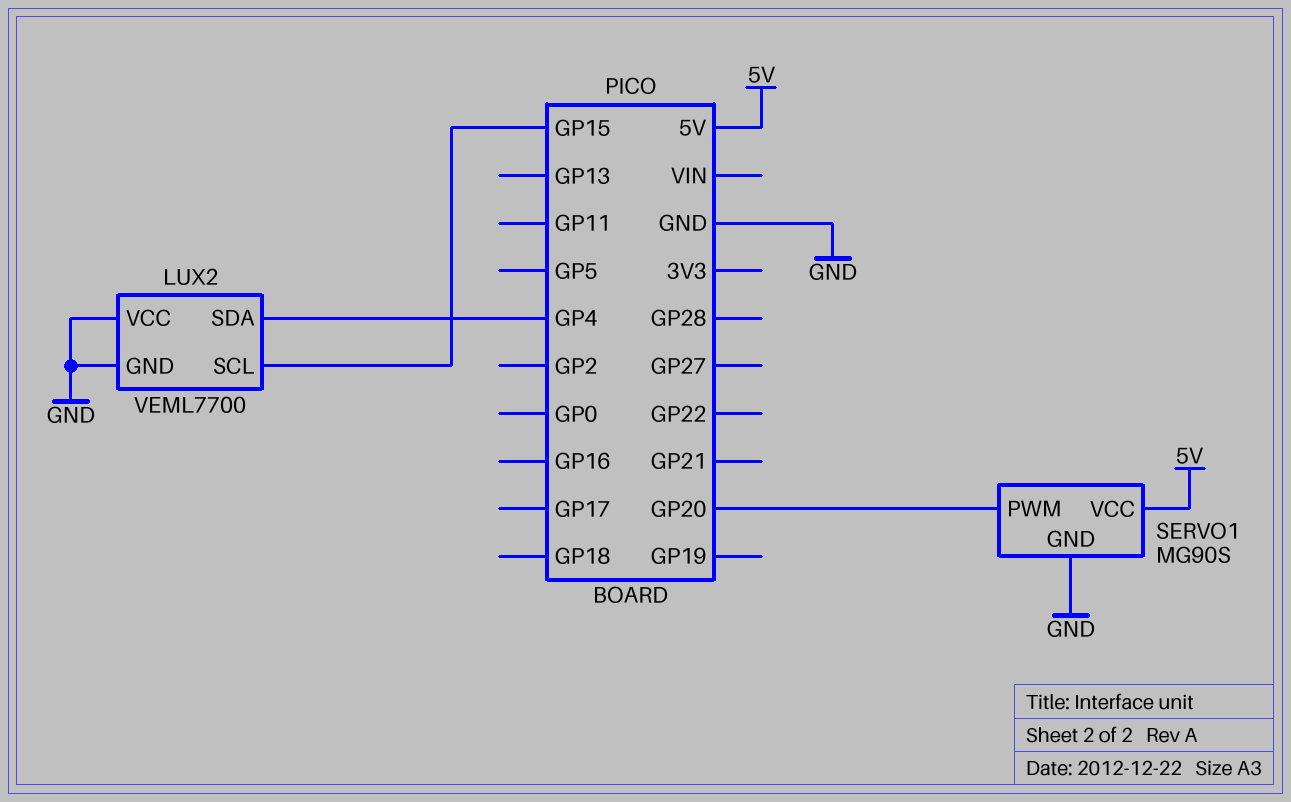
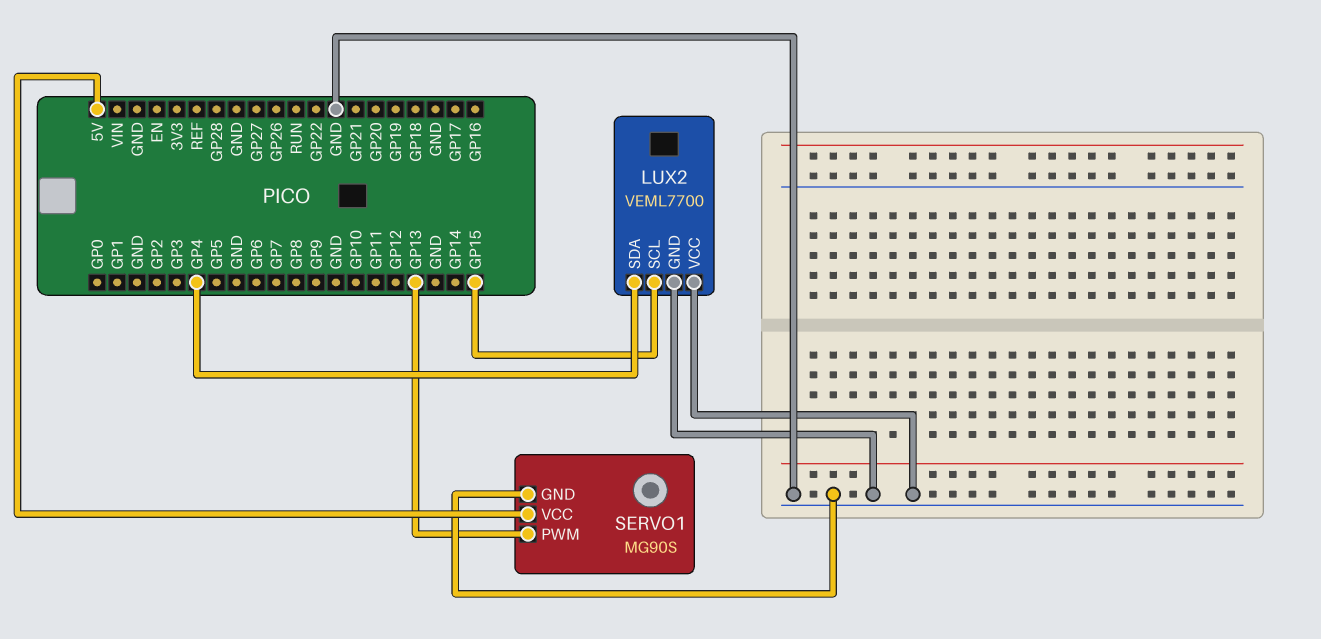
SERVO1 pin PWM: GP20 -> GP13

